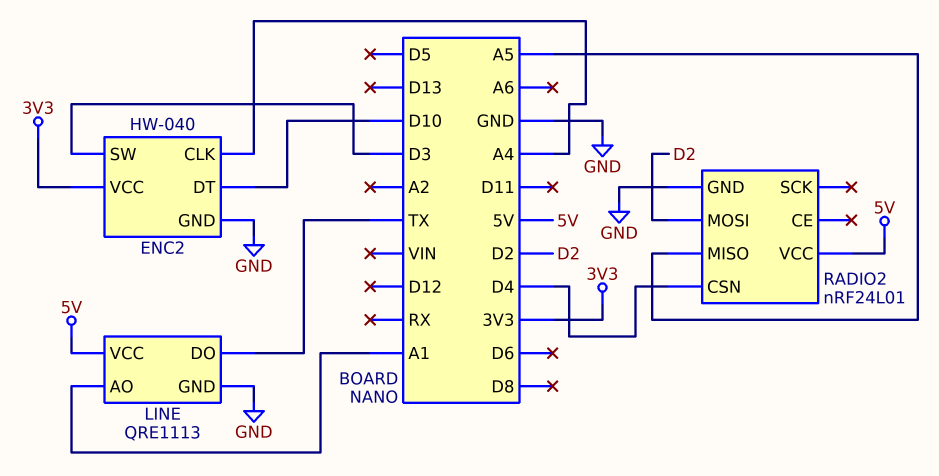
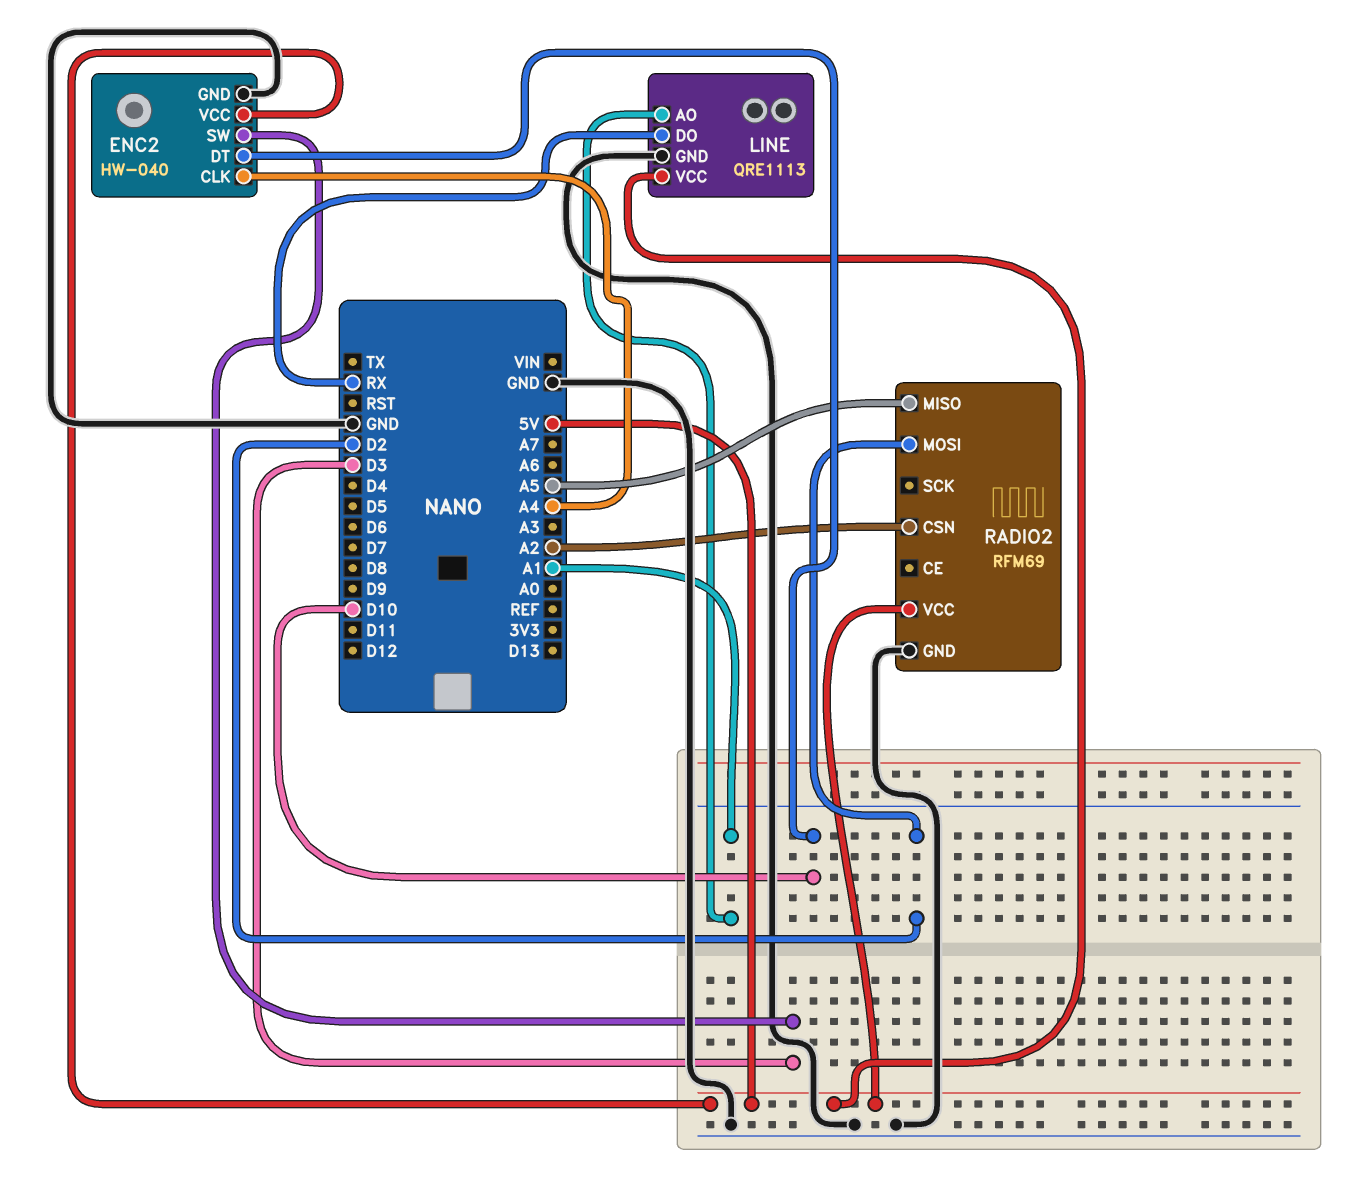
ENC2 pin VCC: 3V3 -> 5V
LINE pin DO: TX -> RX
RADIO2: nRF24L01 -> RFM69
RADIO2 pin CSN: D4 -> A2

